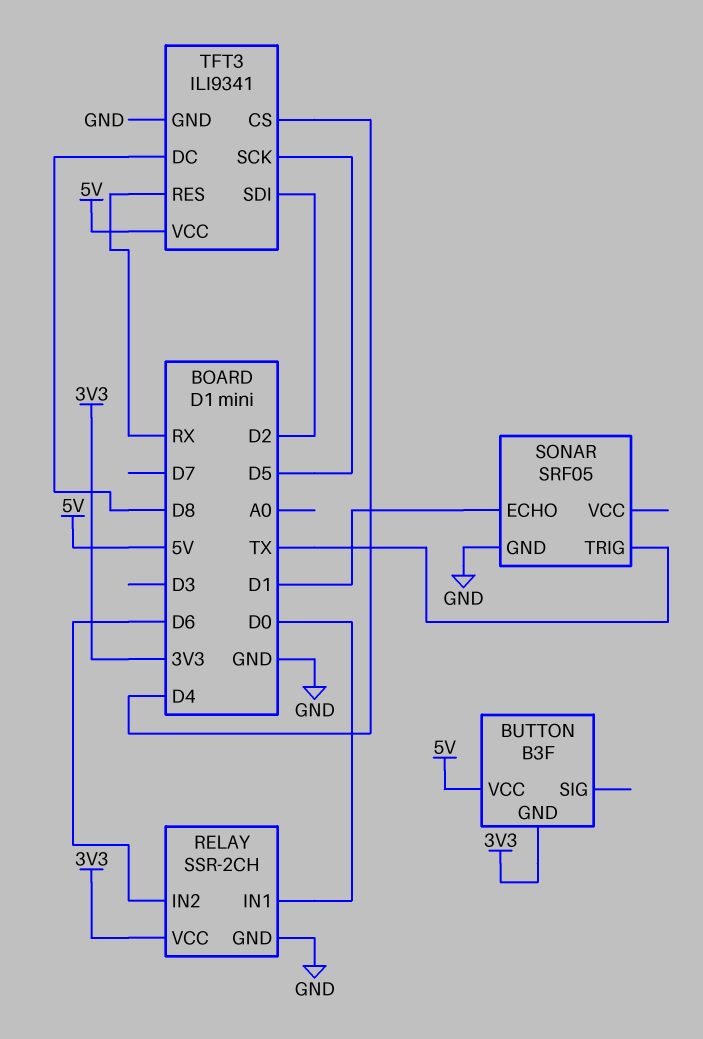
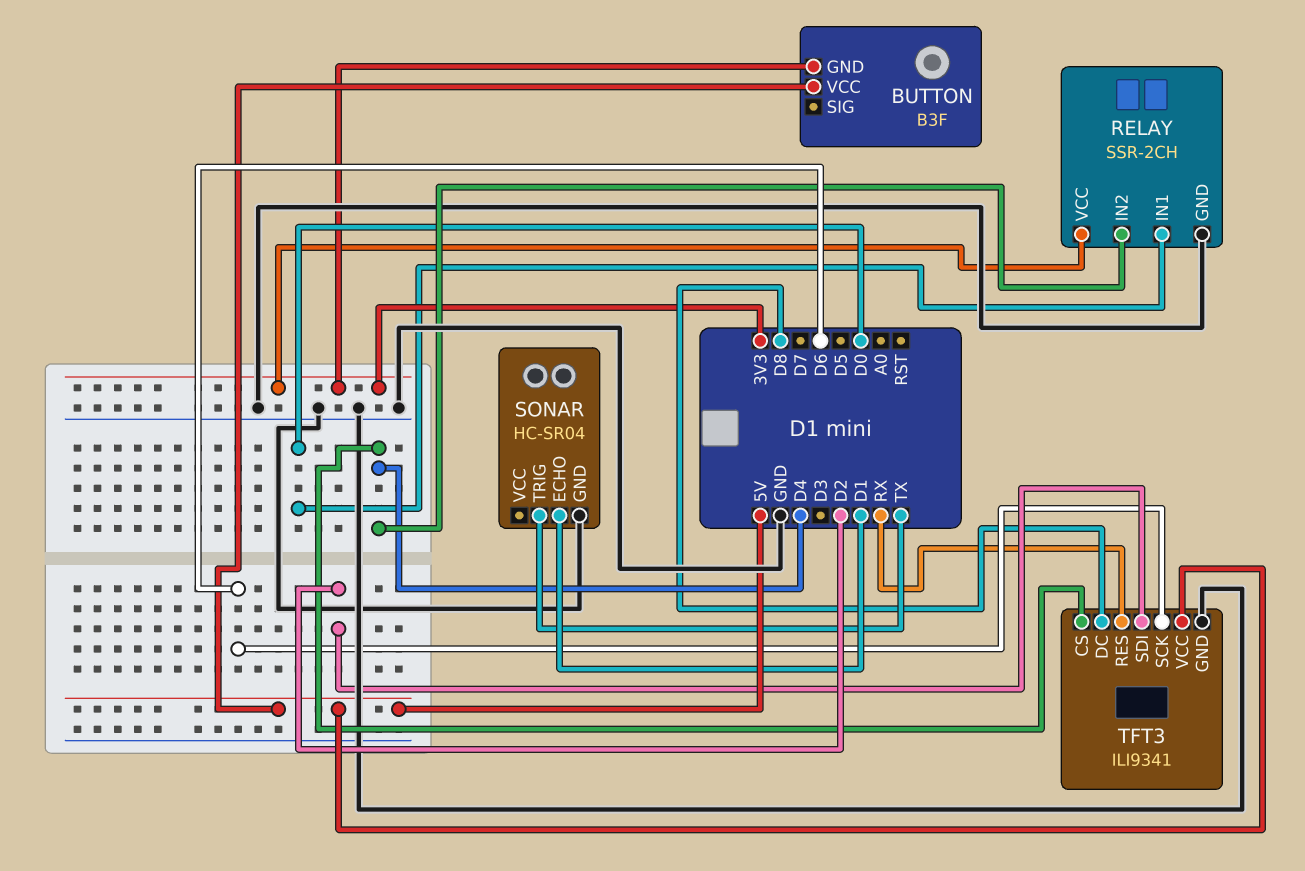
RELAY pin IN2: D6 -> D4
SONAR: SRF05 -> HC-SR04
TFT3 pin SCK: D5 -> D6

